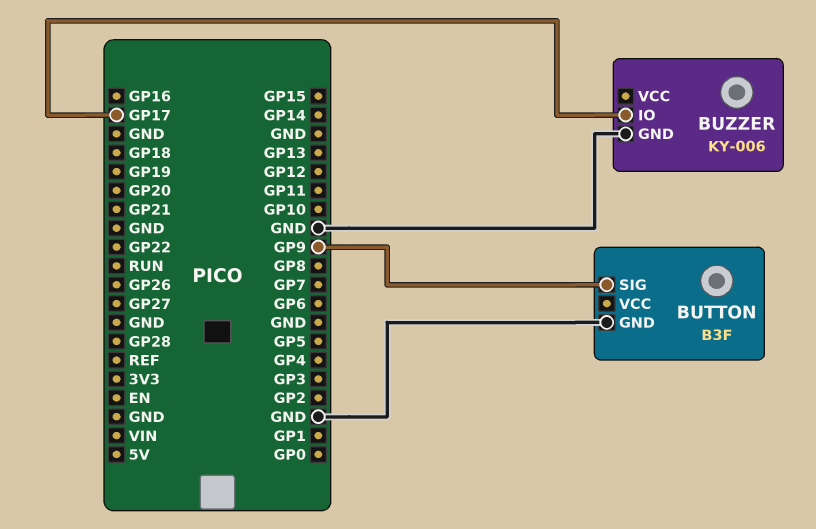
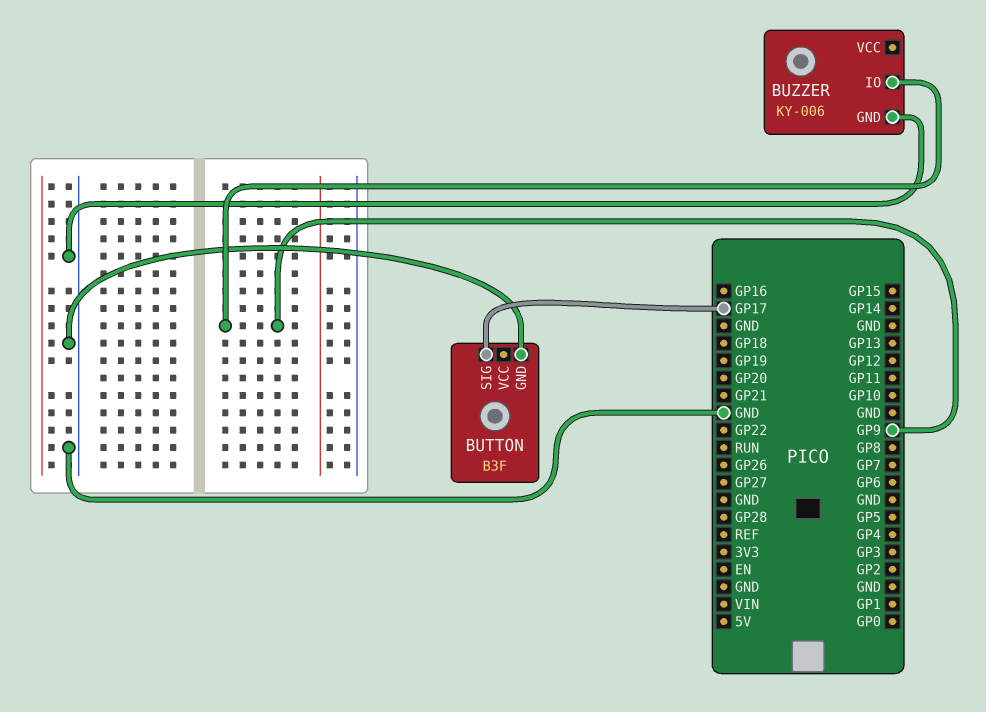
BUTTON pin SIG: GP9 -> GP17
BUZZER pin IO: GP17 -> GP9

